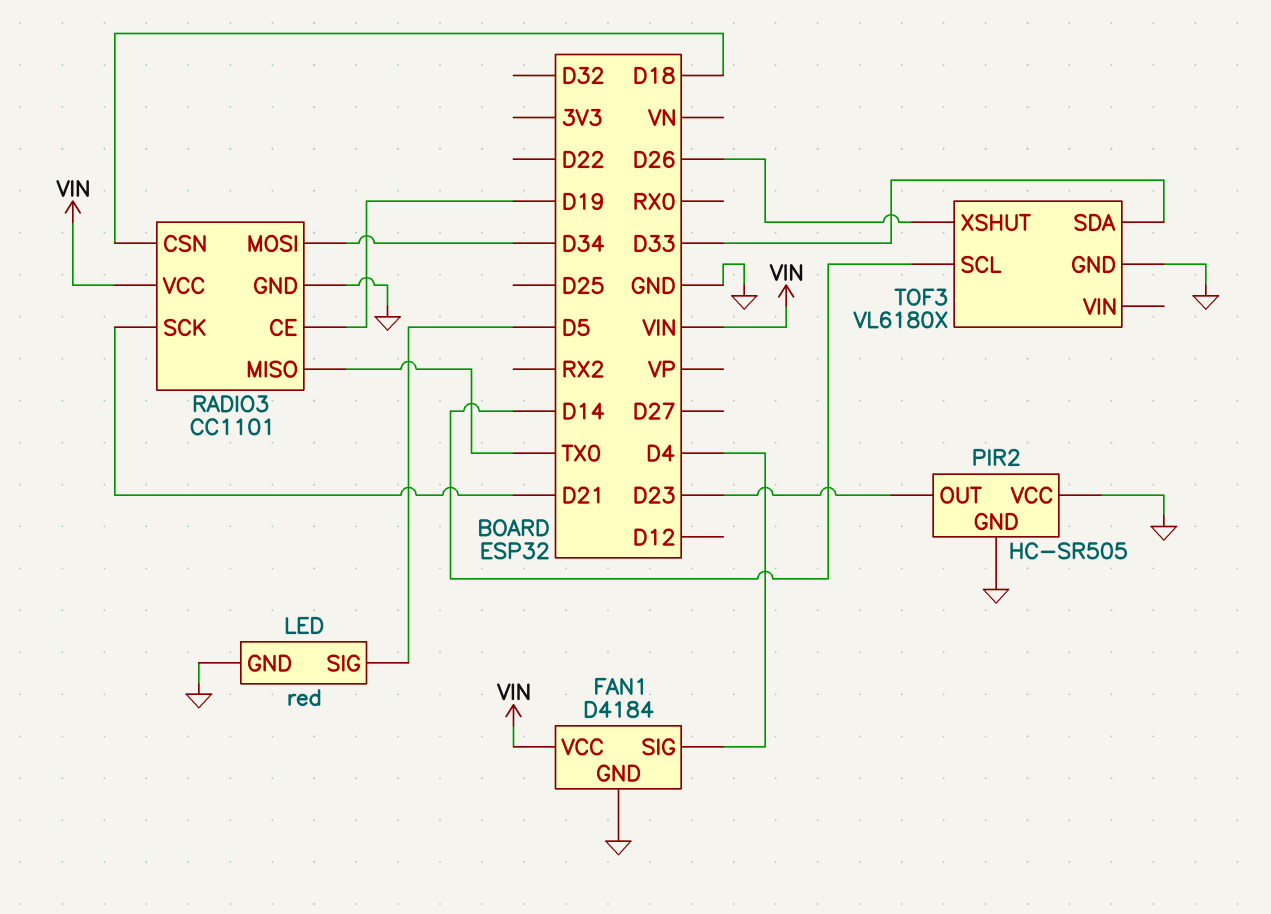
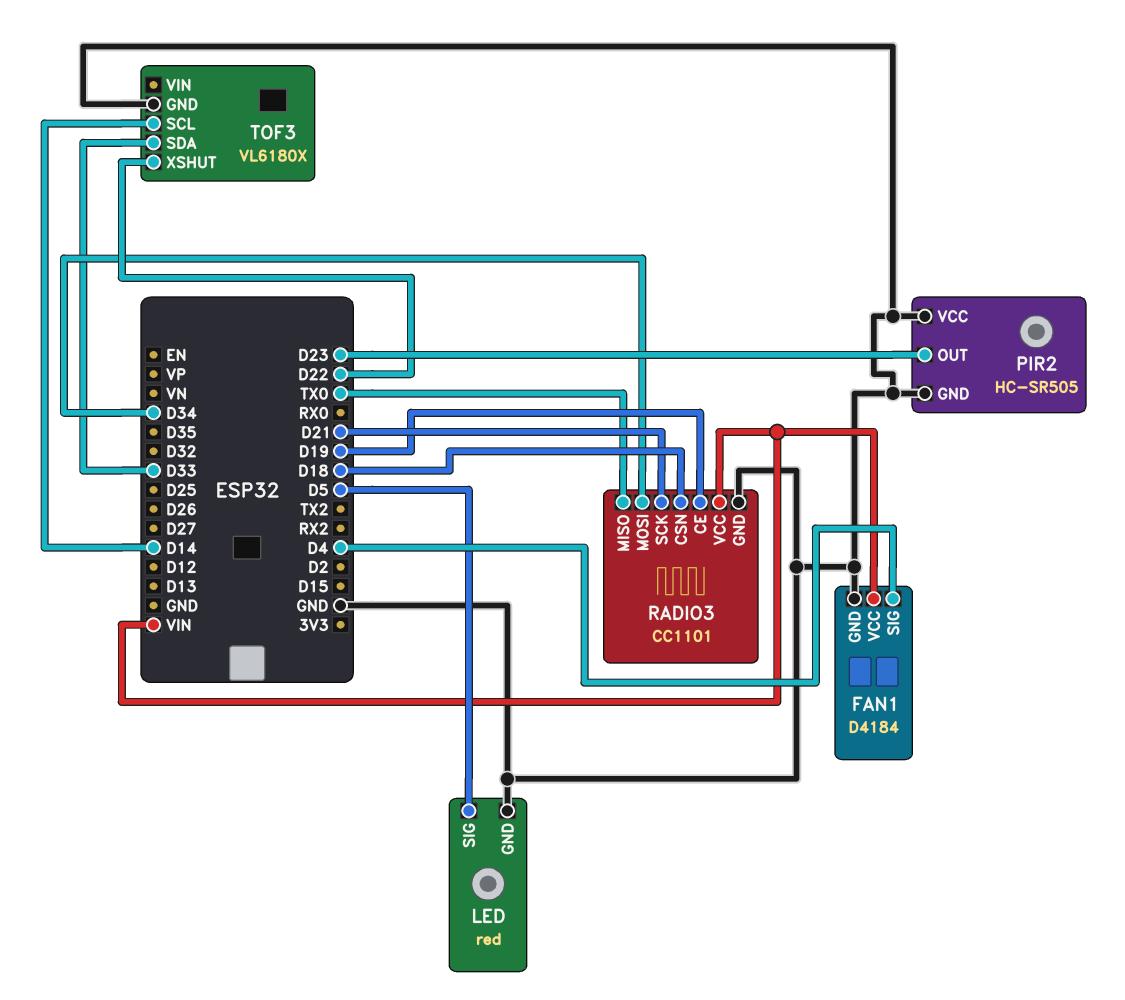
TOF3 pin XSHUT: D26 -> D22

